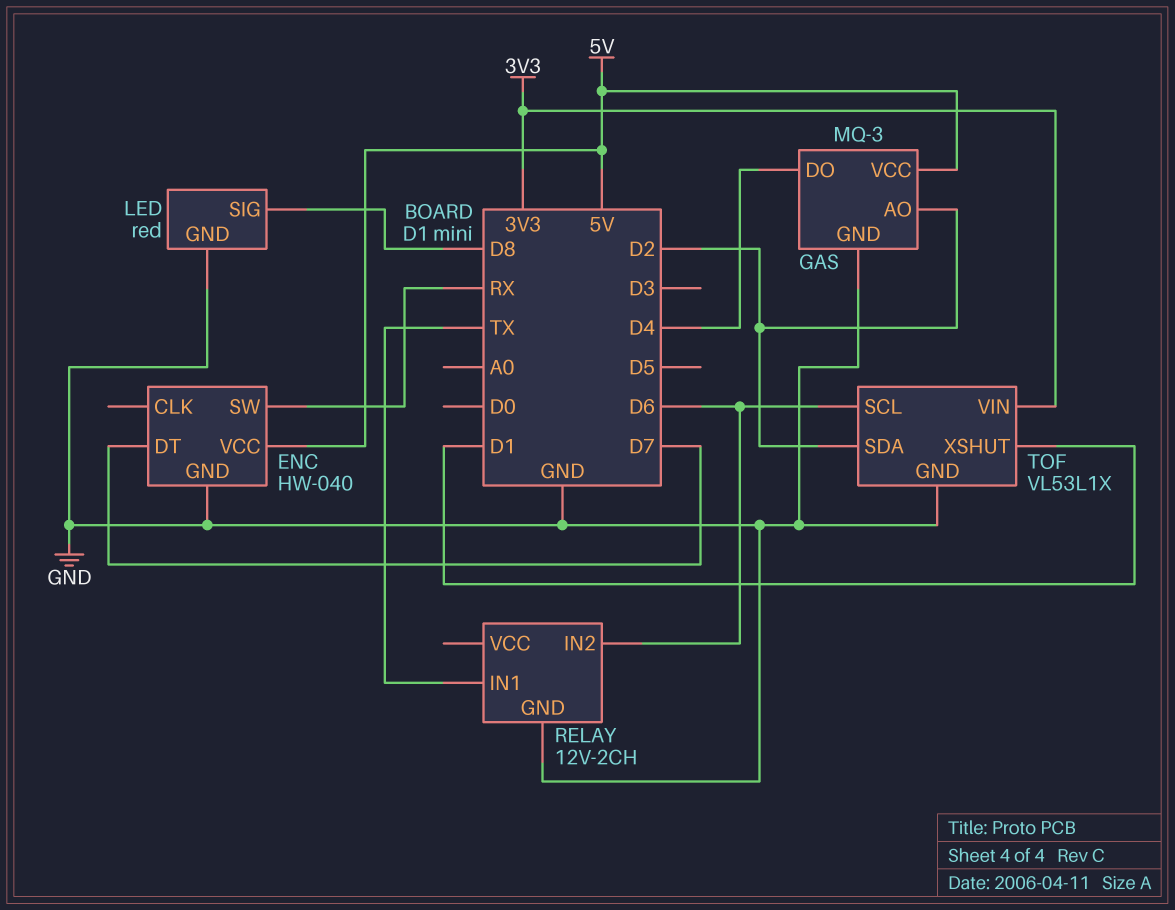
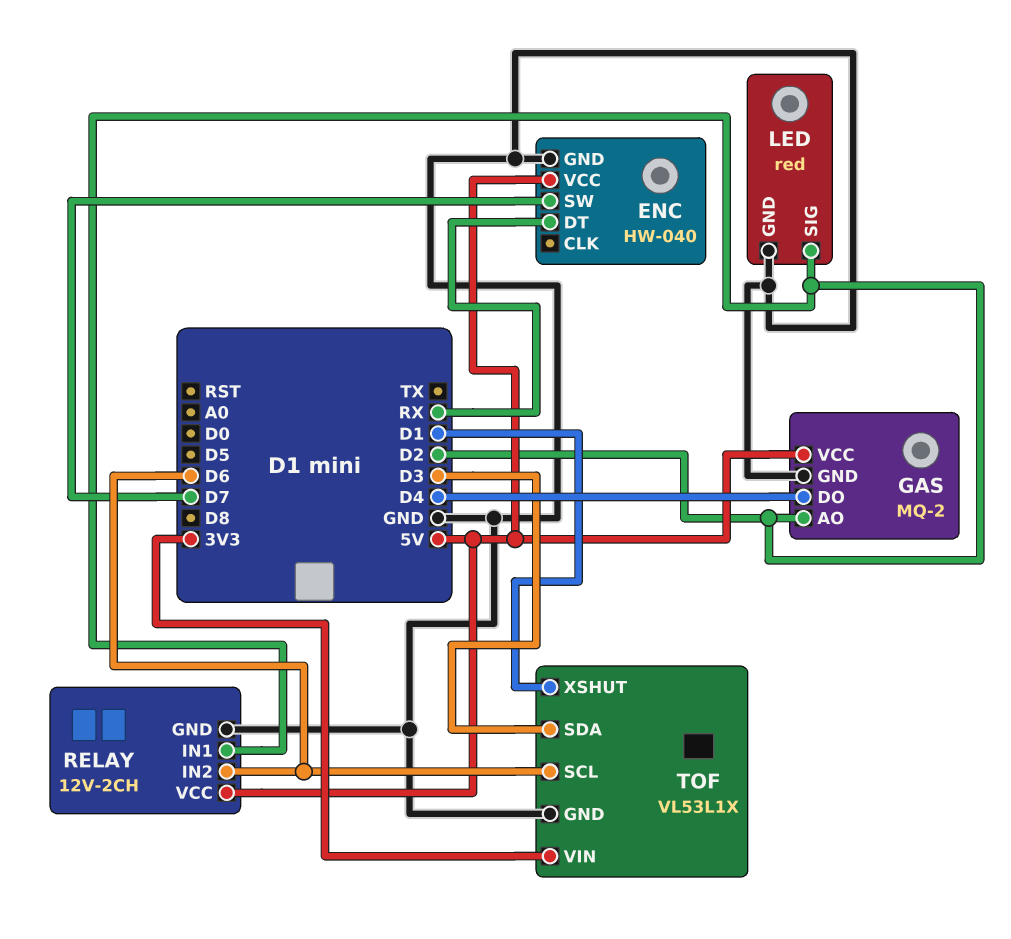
ENC pin DT: D7 -> RX
ENC pin SW: RX -> D7
GAS: MQ-3 -> MQ-2
LED pin SIG: D8 -> D2
RELAY pin IN1: TX -> D2
RELAY pin VCC: none -> 5V
TOF pin SDA: D2 -> D3

